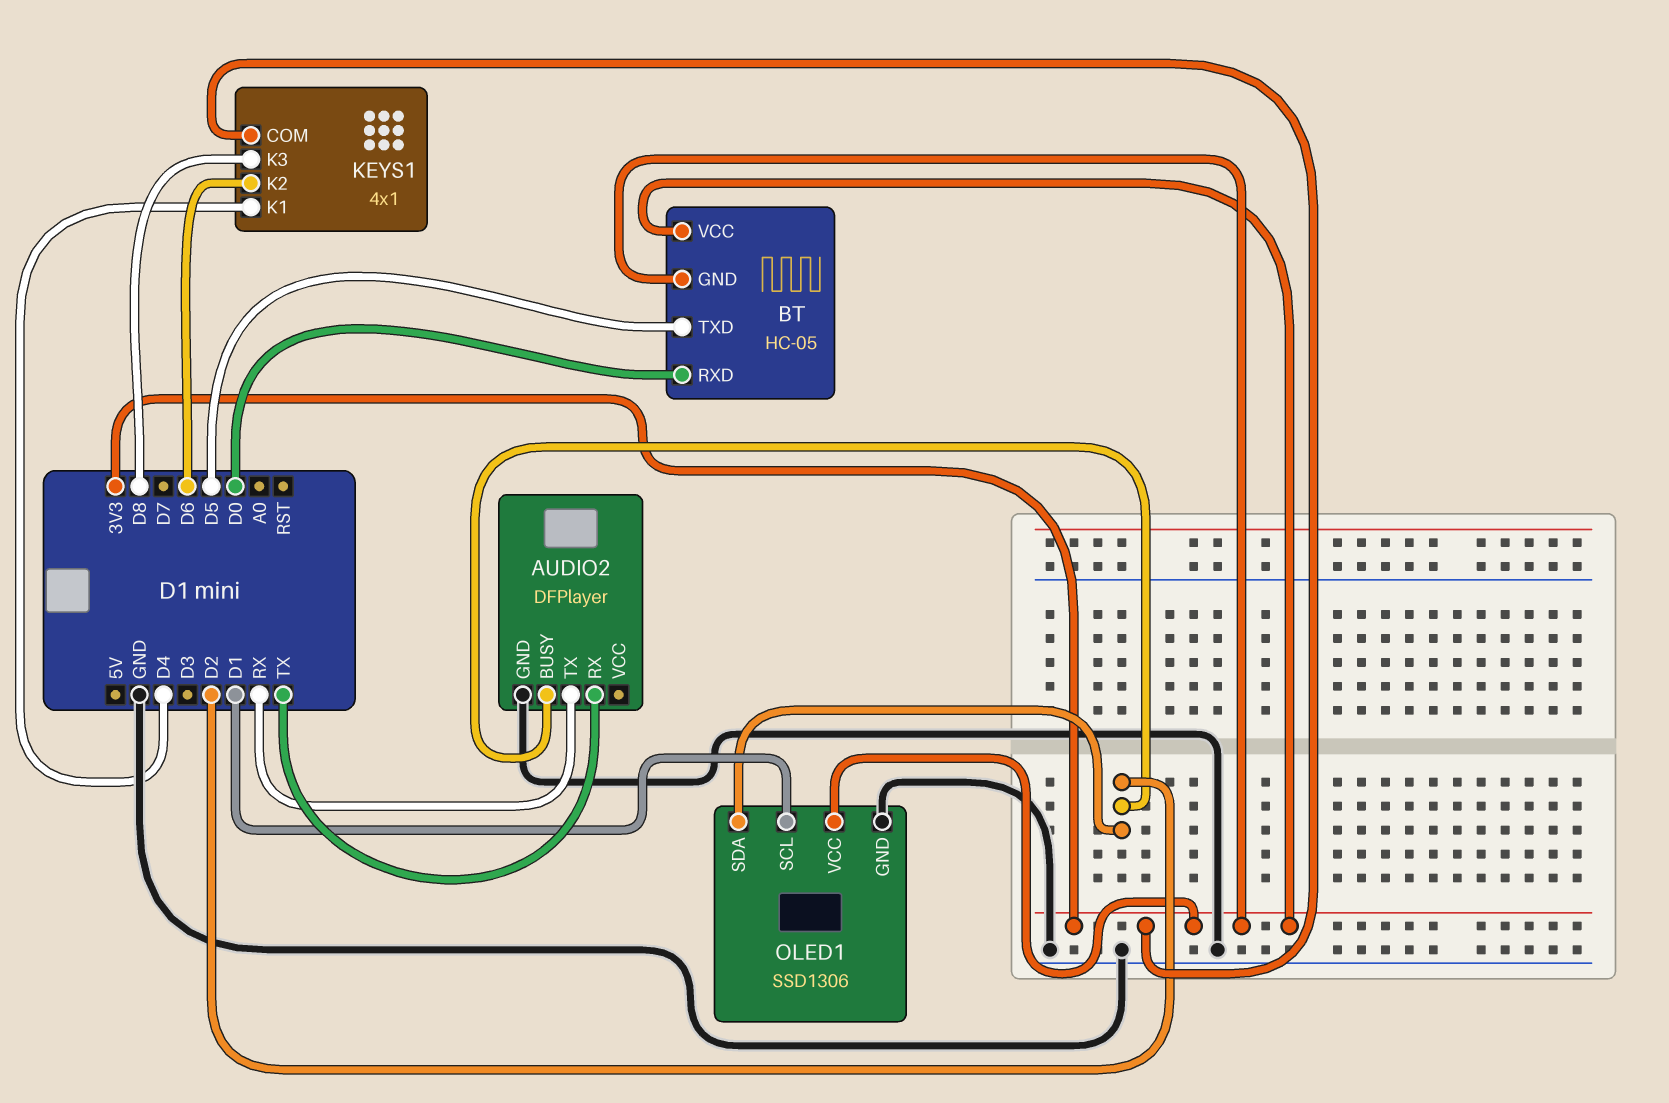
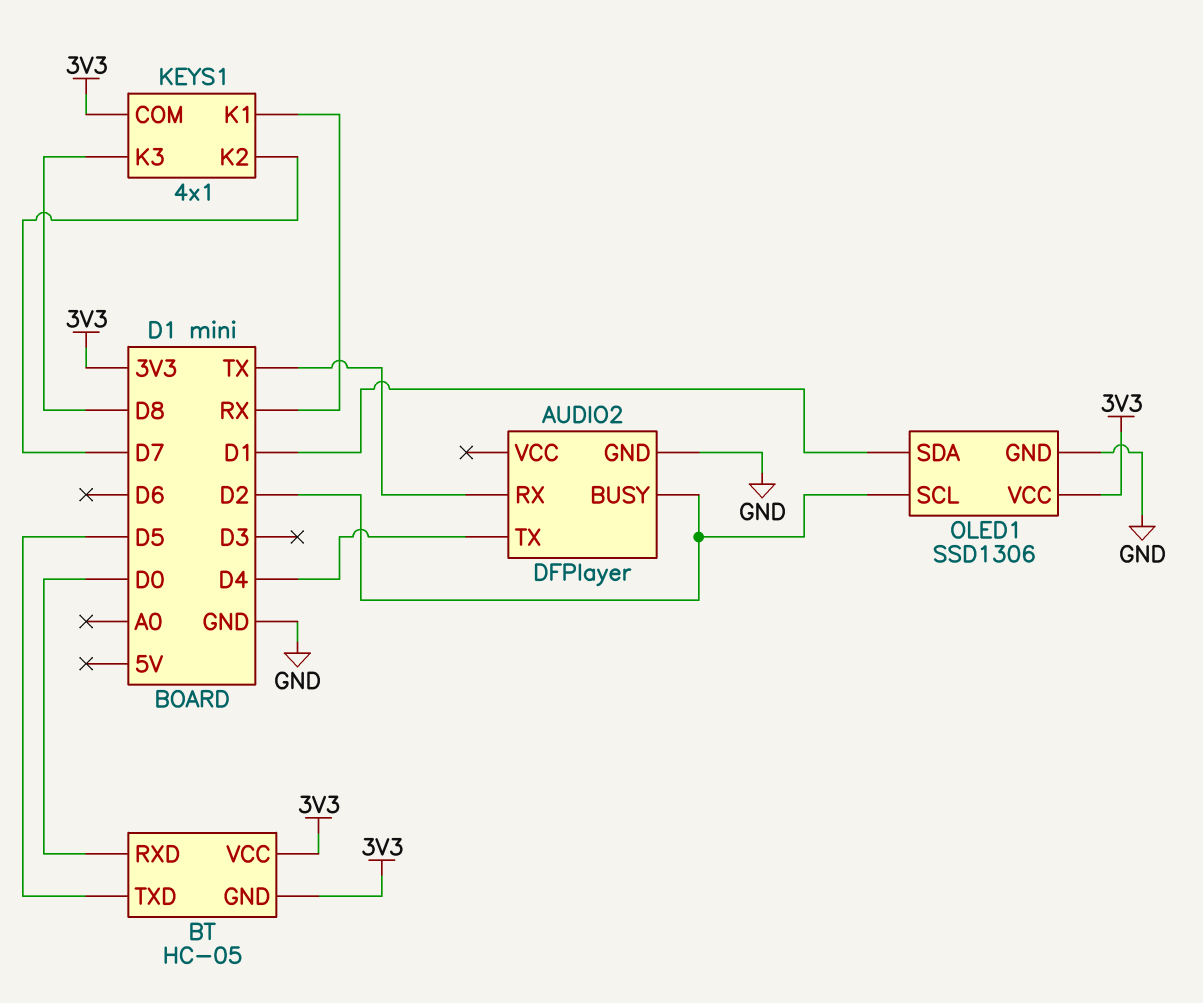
AUDIO2 pin TX: RX -> D4
KEYS1 pin K1: D4 -> RX
KEYS1 pin K2: D6 -> D7
OLED1 pin SCL: D1 -> D2
OLED1 pin SDA: D2 -> D1

